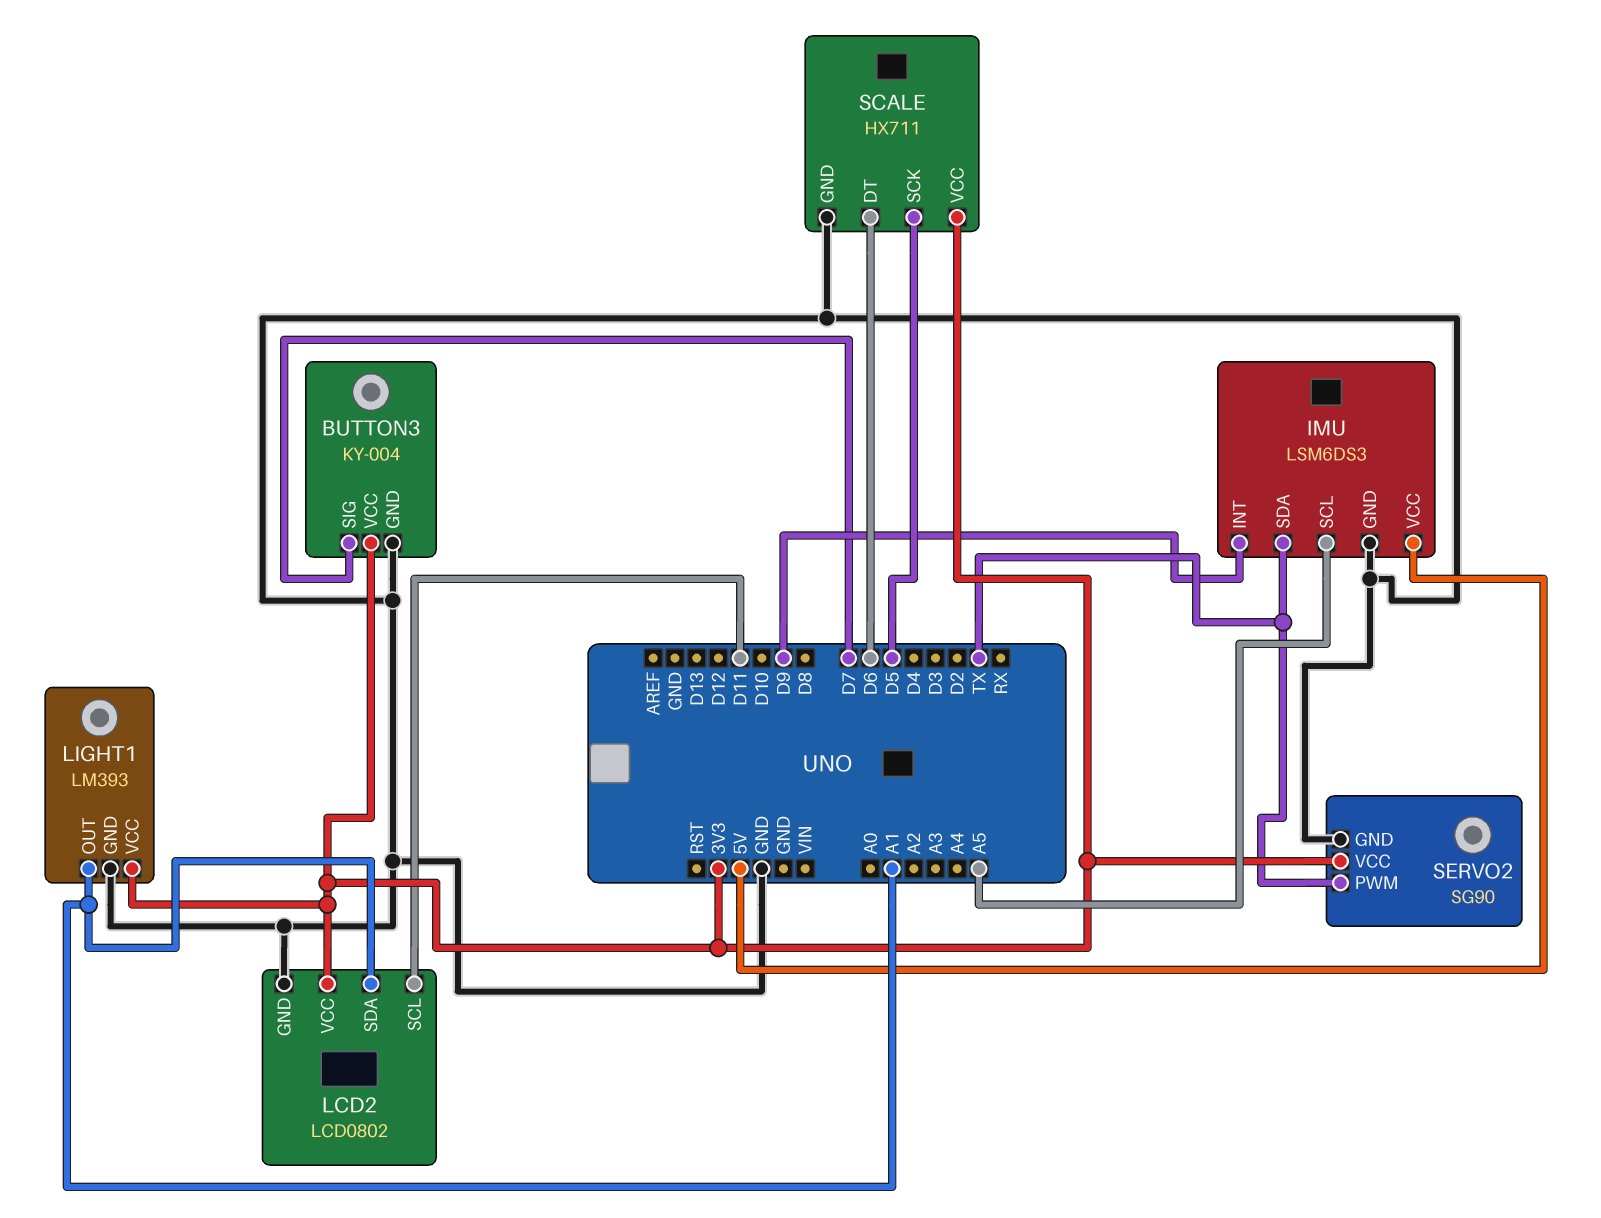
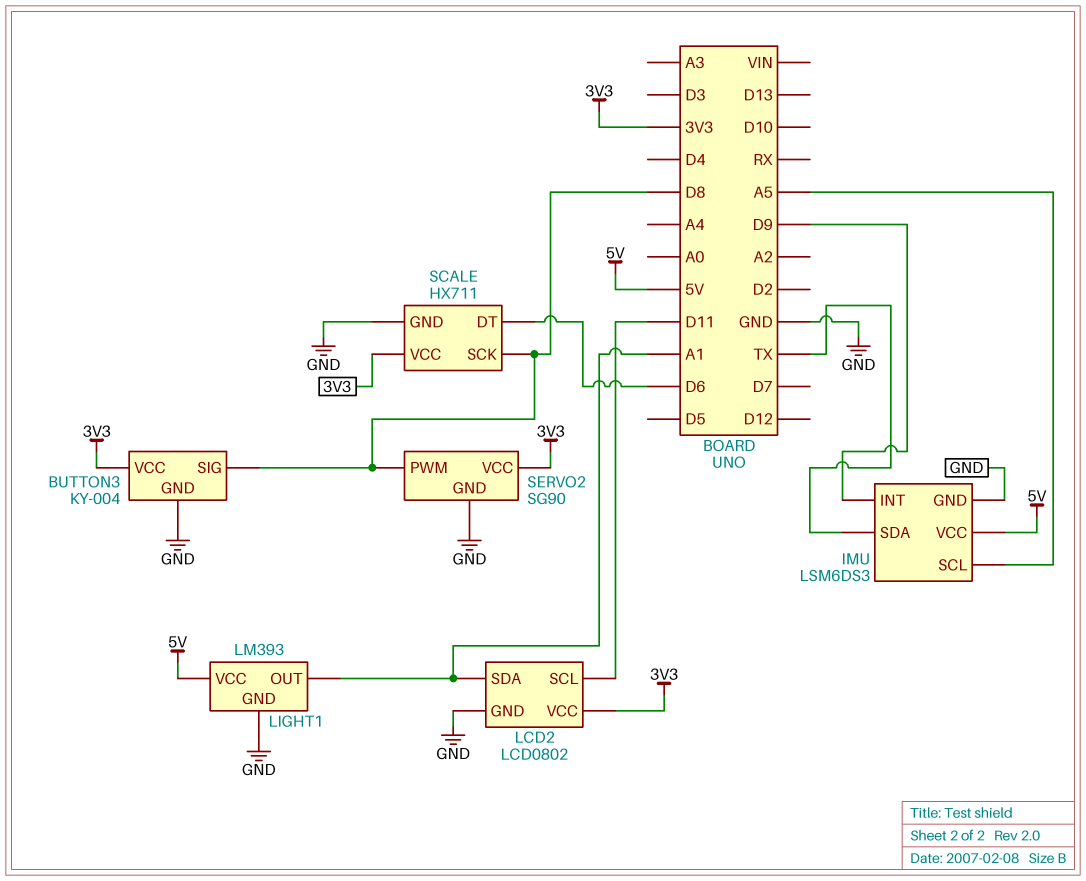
BUTTON3 pin SIG: D7 -> D8
LIGHT1 pin VCC: 3V3 -> 5V
SCALE pin SCK: D5 -> D8
SERVO2 pin PWM: TX -> D8

